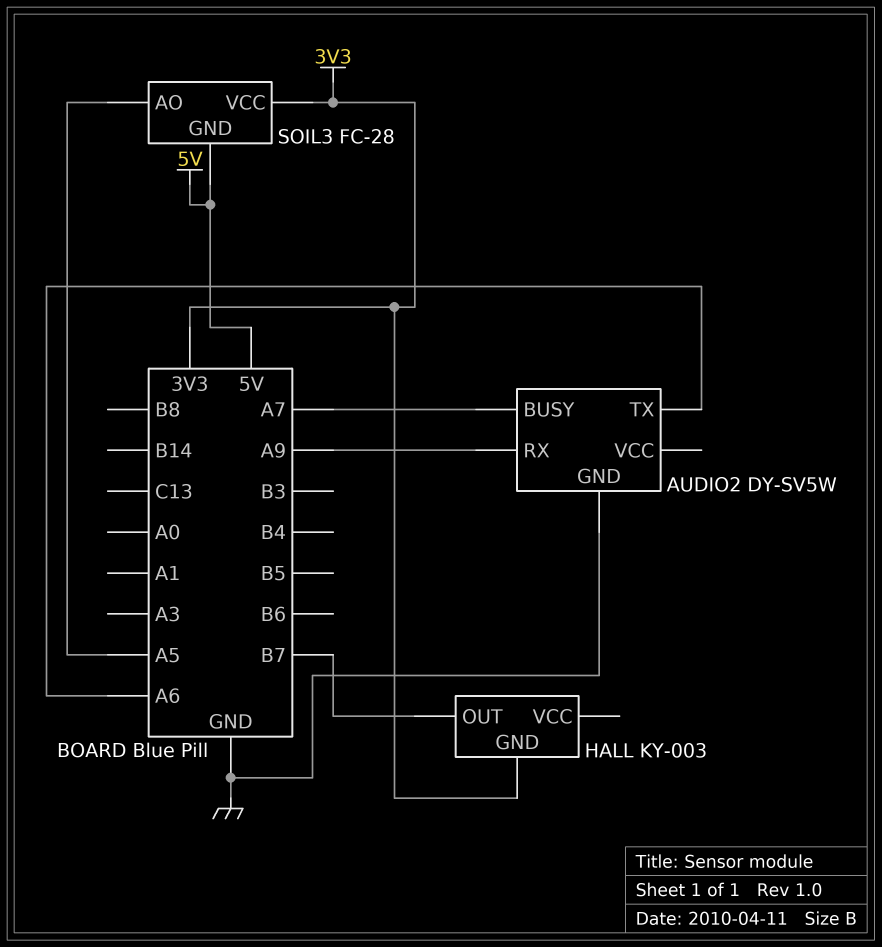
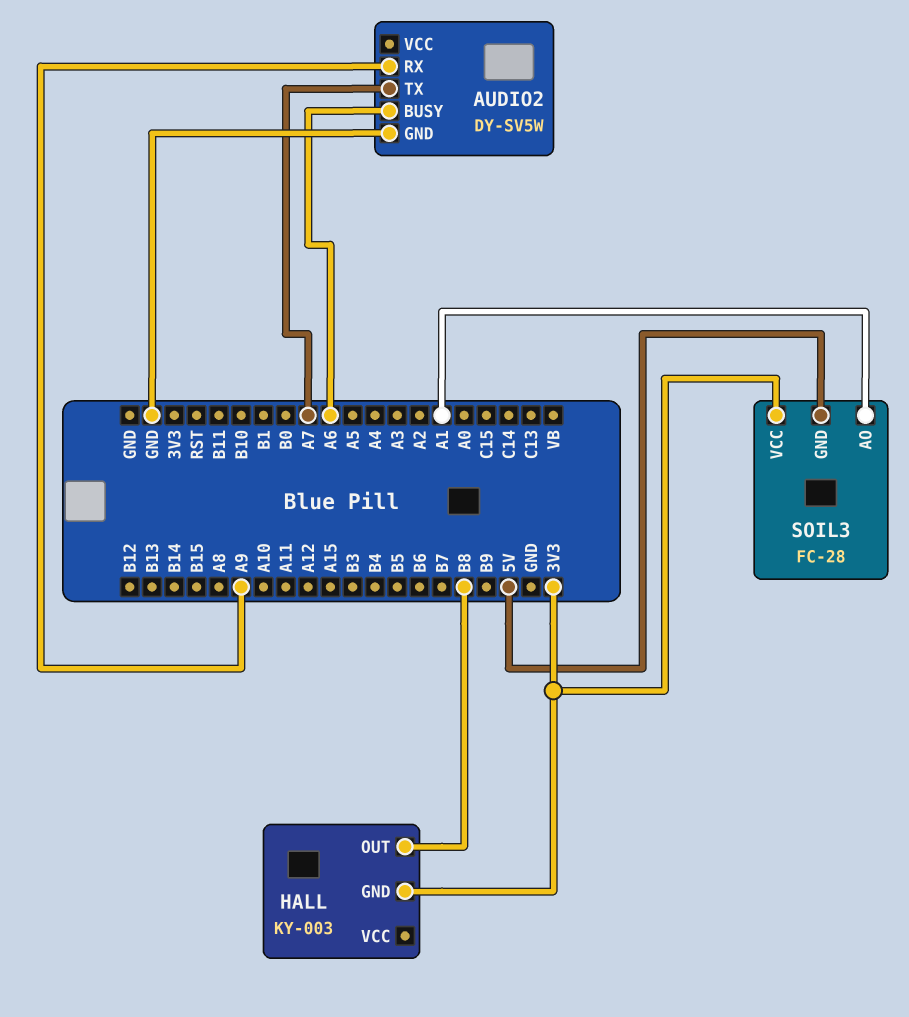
AUDIO2 pin BUSY: A7 -> A6
AUDIO2 pin TX: A6 -> A7
HALL pin OUT: B7 -> B8
SOIL3 pin AO: A5 -> A1

